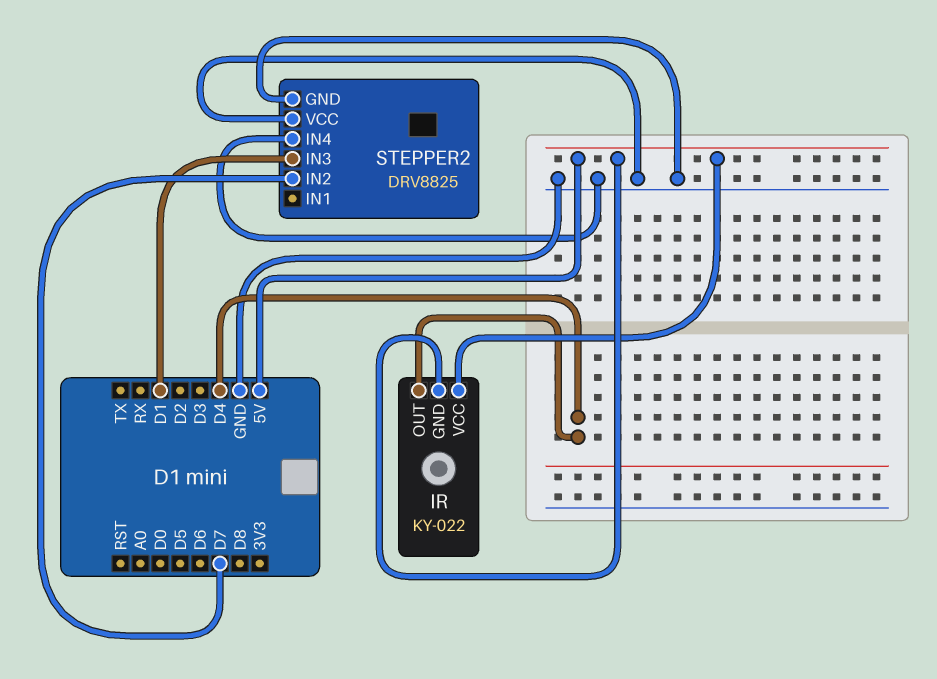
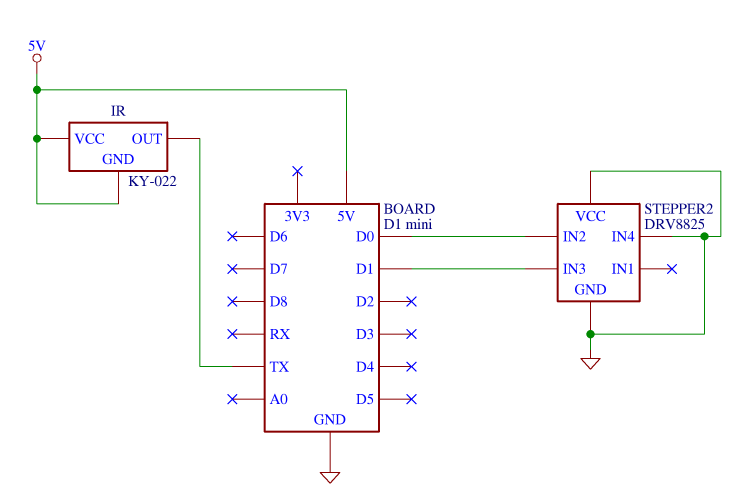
IR pin OUT: D4 -> TX
STEPPER2 pin IN2: D7 -> D0

